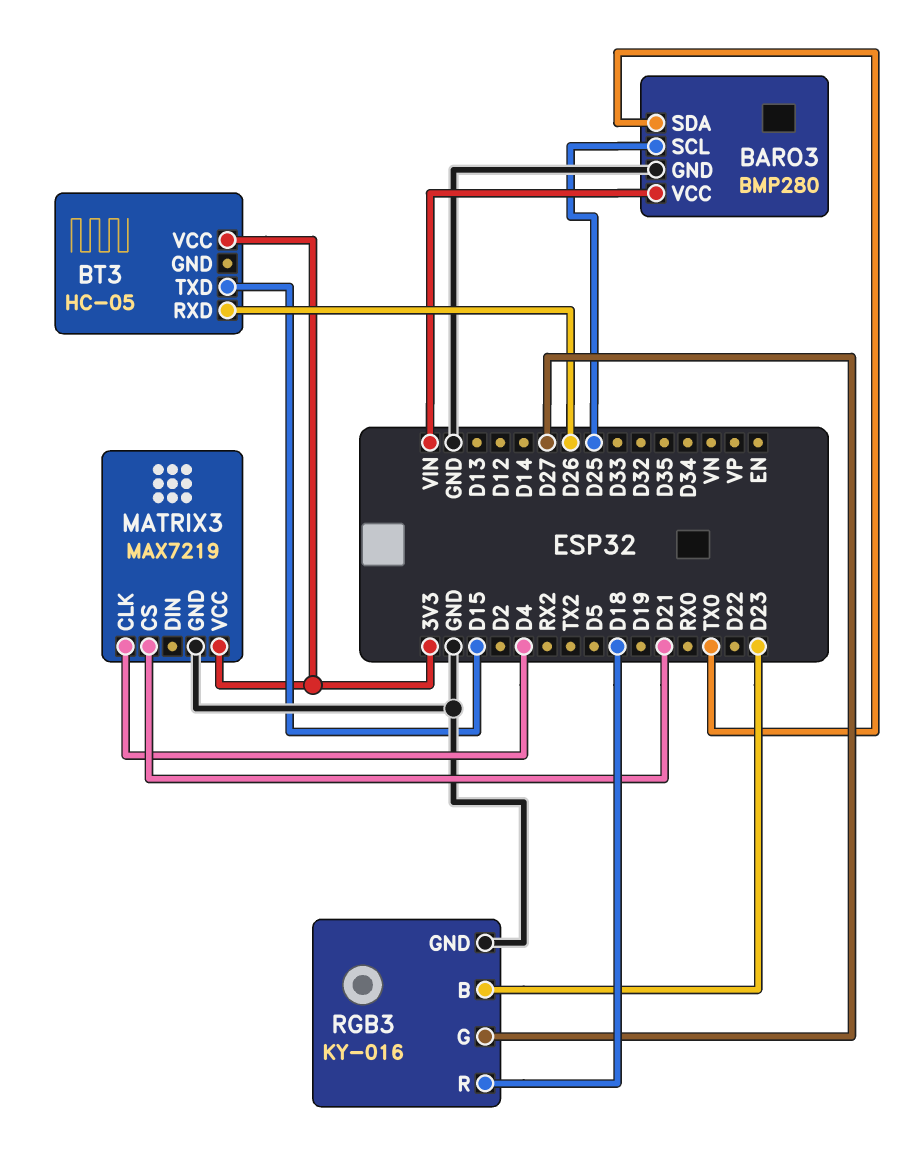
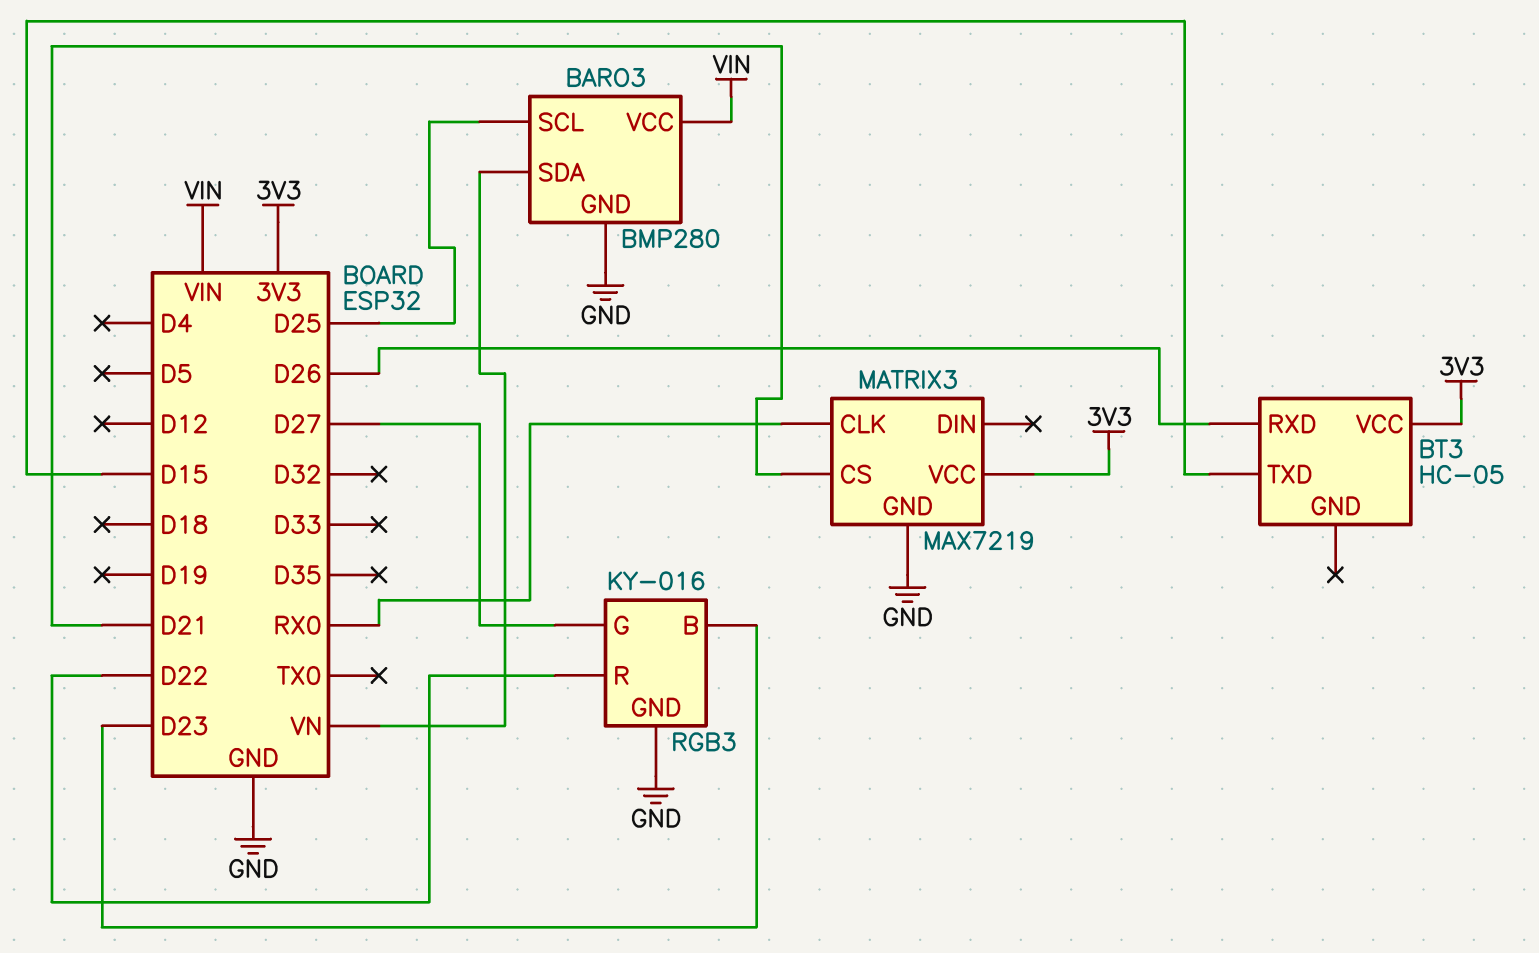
BARO3 pin SDA: TX0 -> VN
MATRIX3 pin CLK: D4 -> RX0
RGB3 pin R: D18 -> D22

